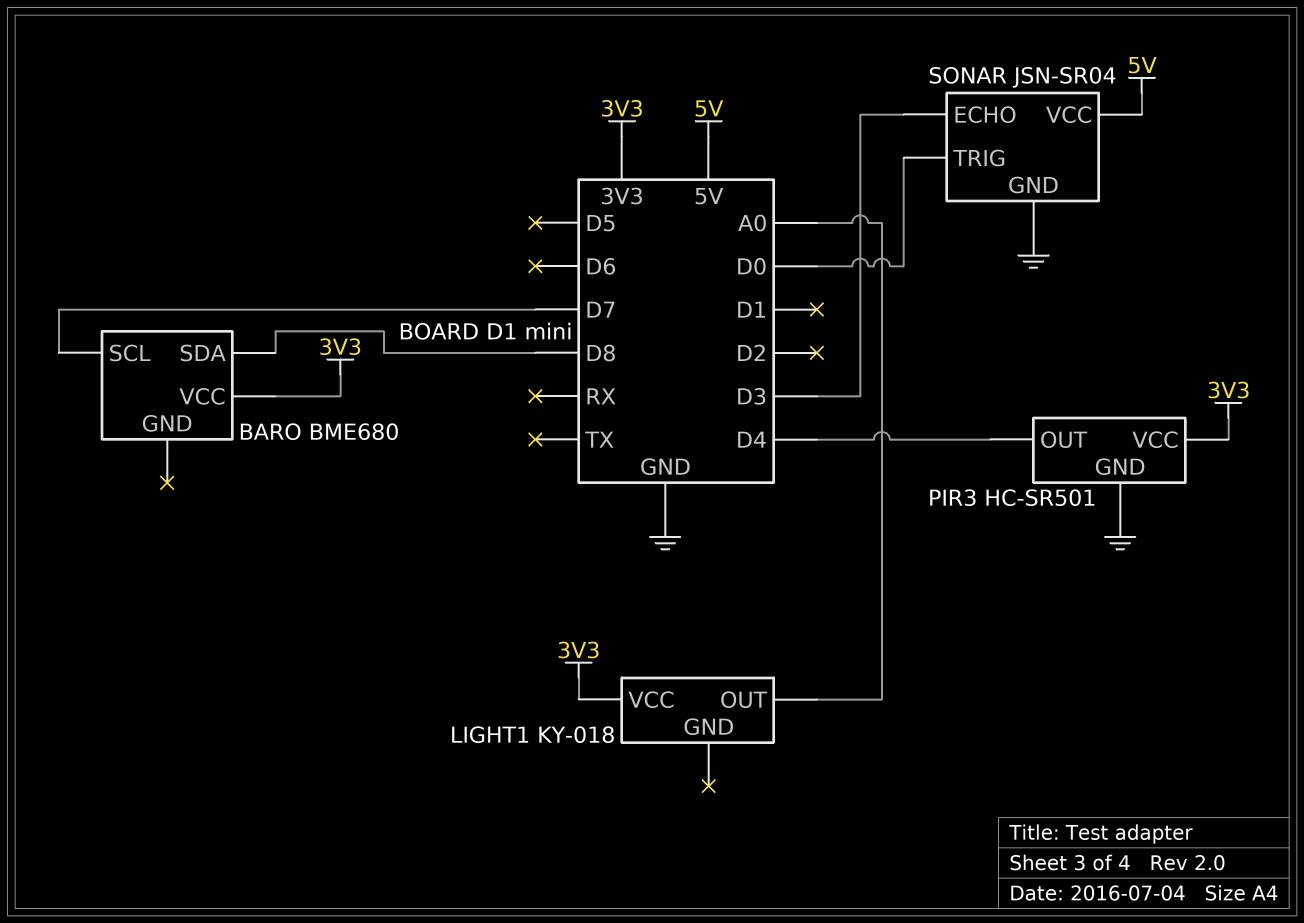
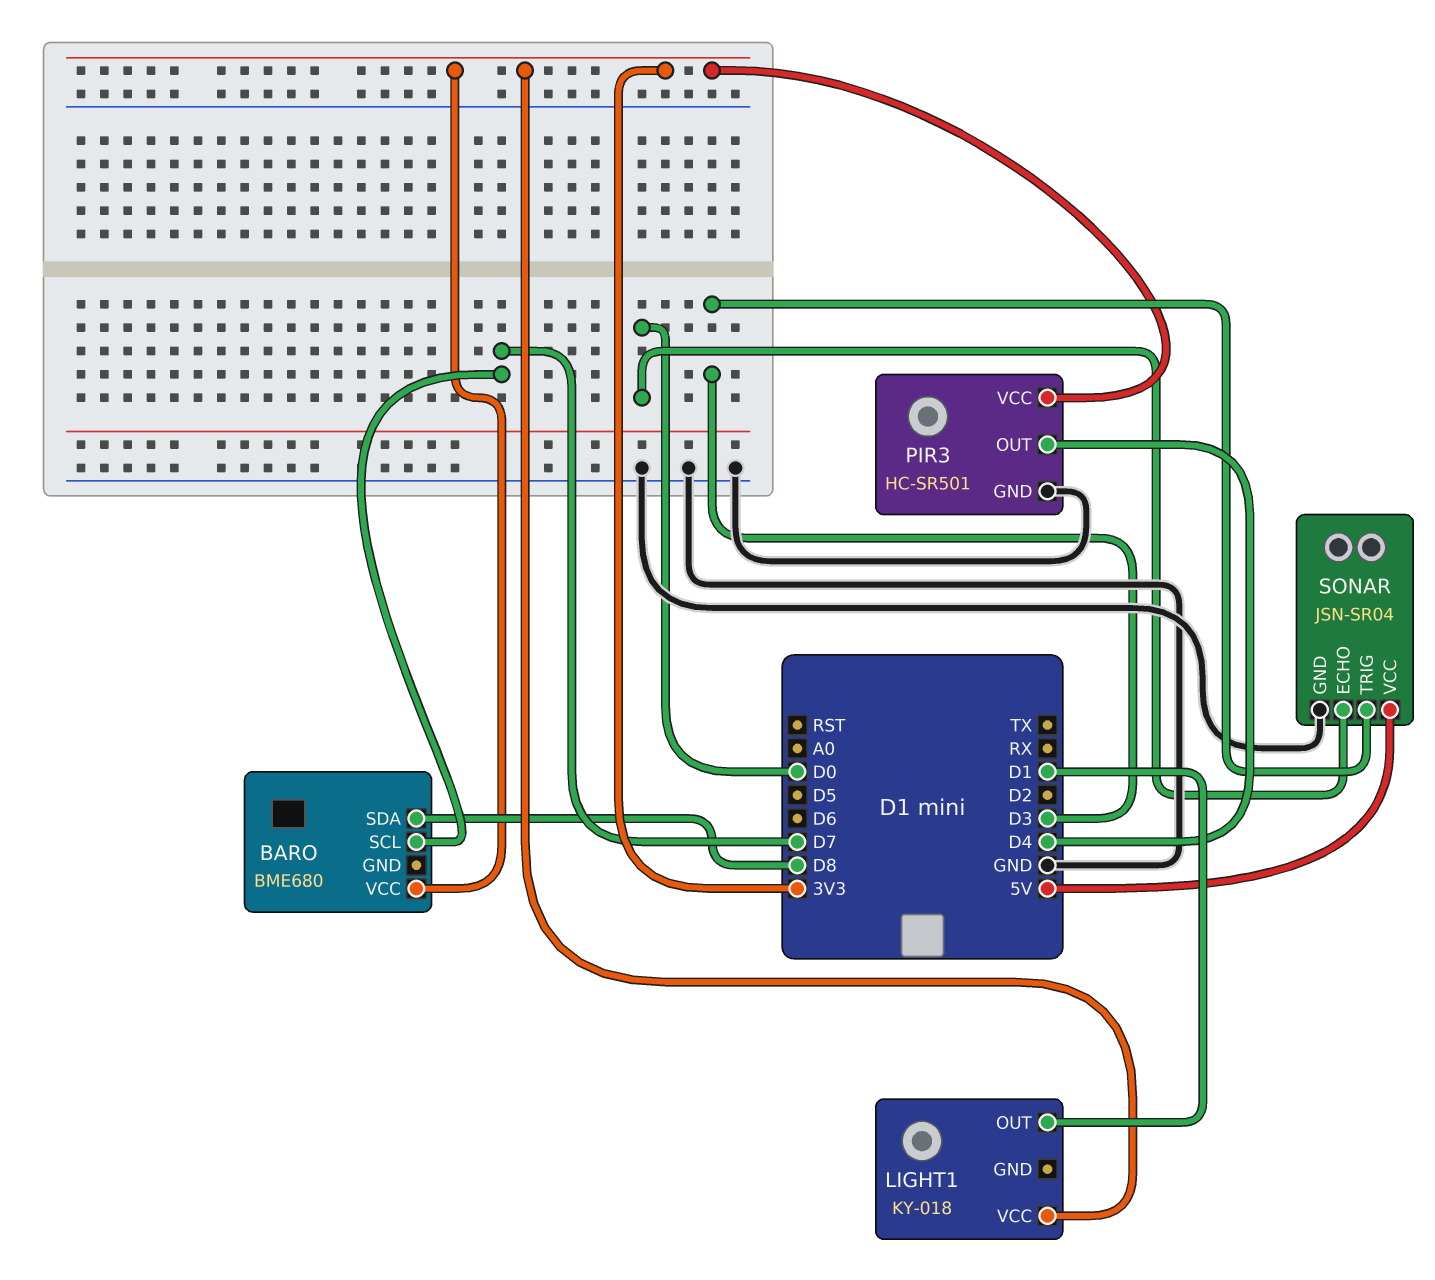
LIGHT1 pin OUT: A0 -> D1
SONAR pin ECHO: D3 -> D0
SONAR pin TRIG: D0 -> D3

